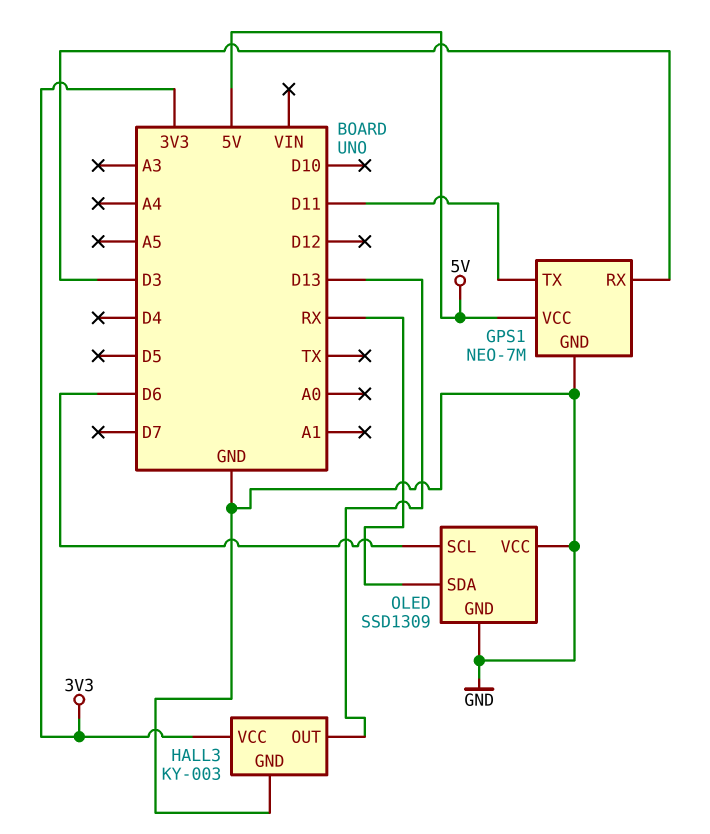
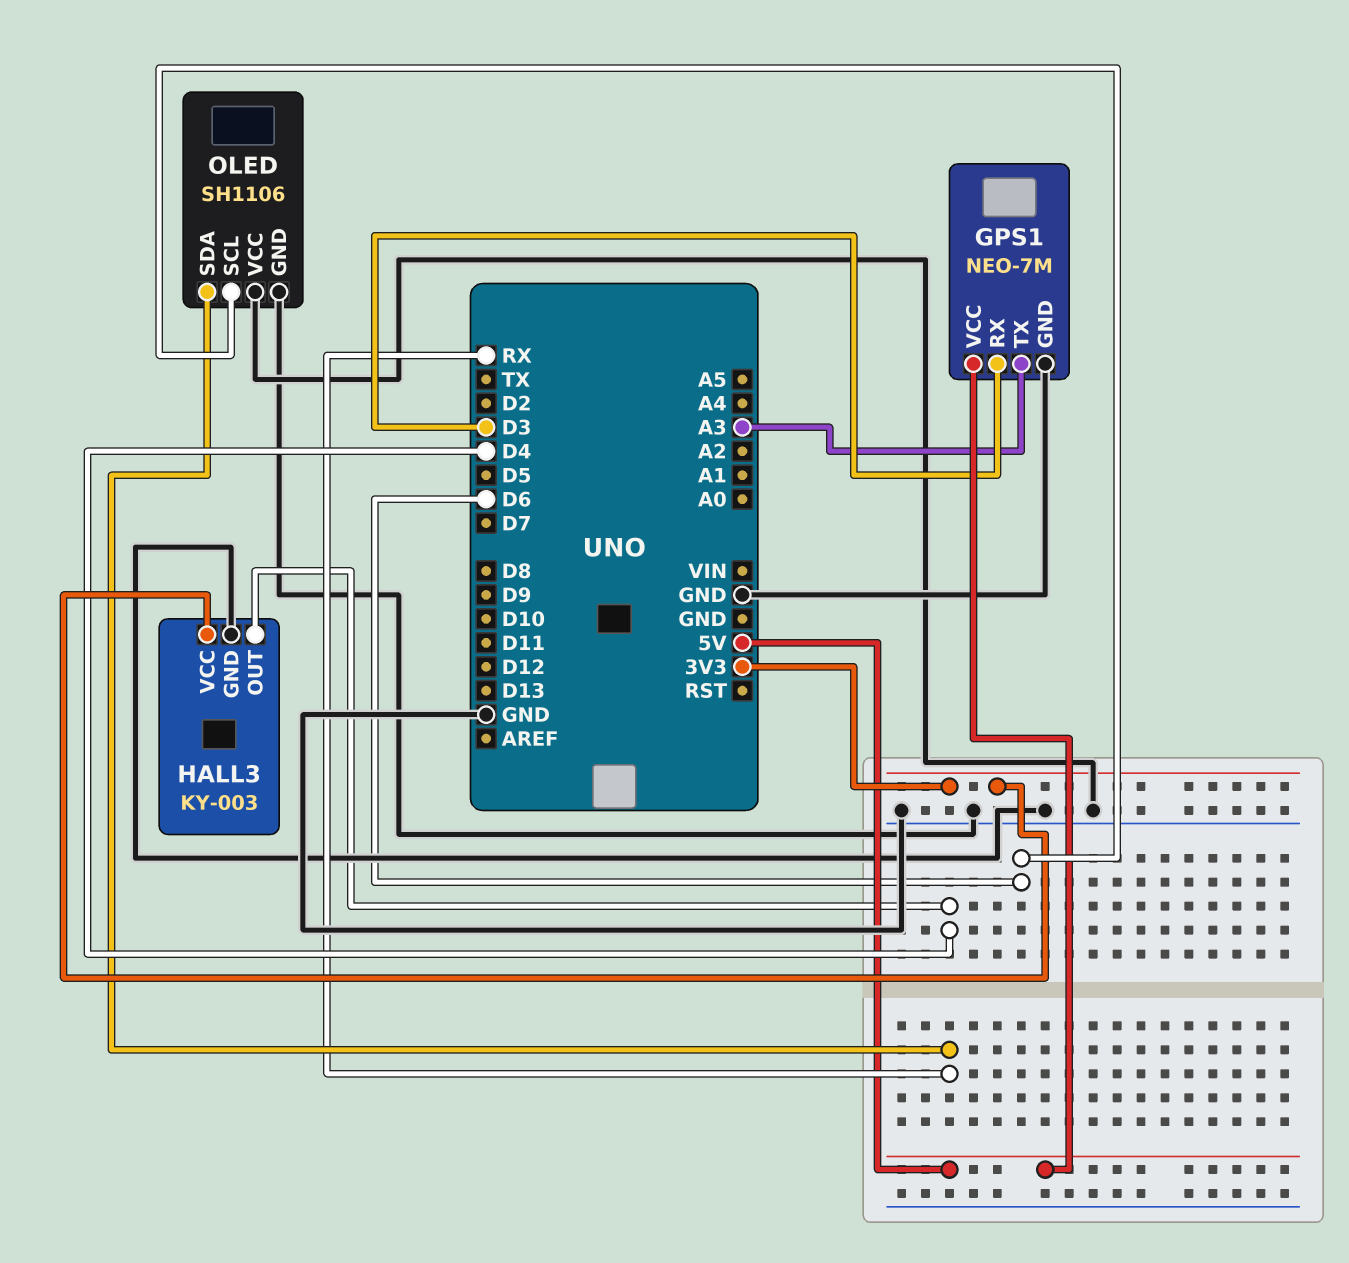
GPS1 pin TX: D11 -> A3
HALL3 pin OUT: D13 -> D4
OLED: SSD1309 -> SH1106

